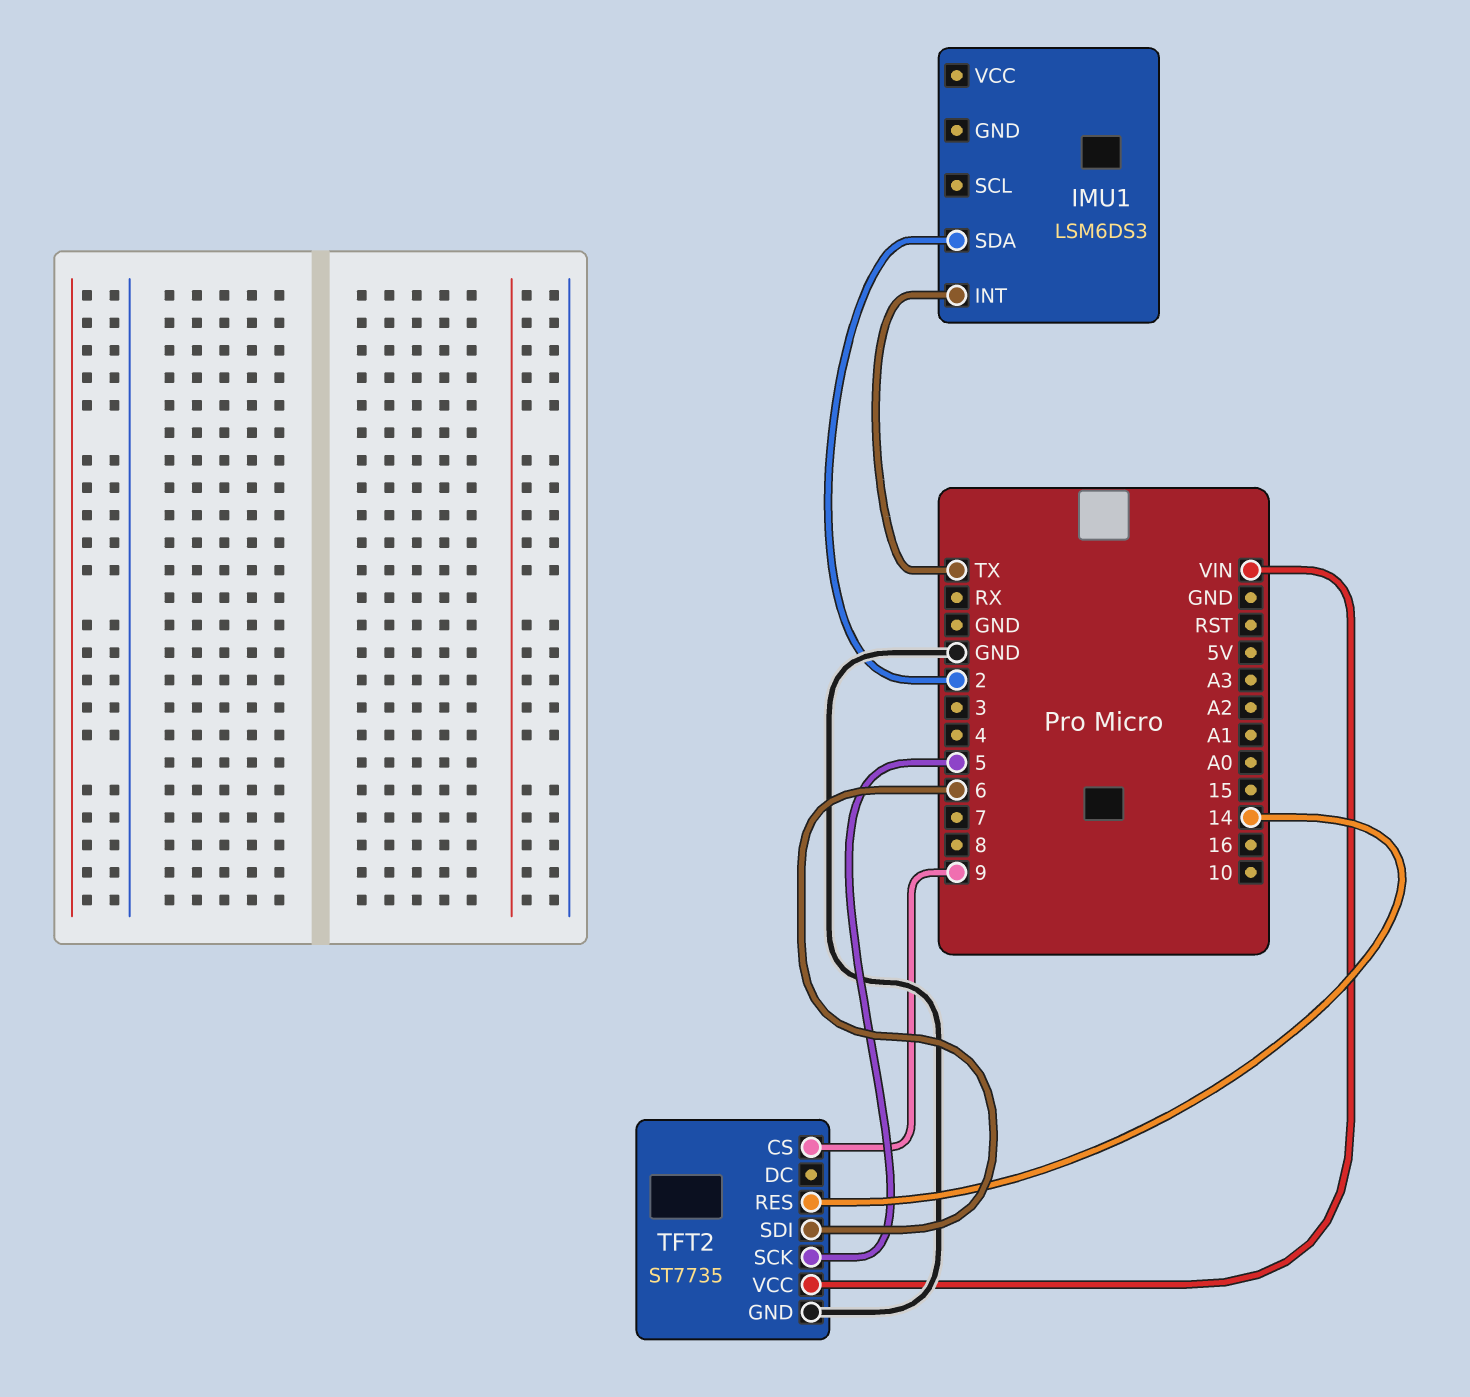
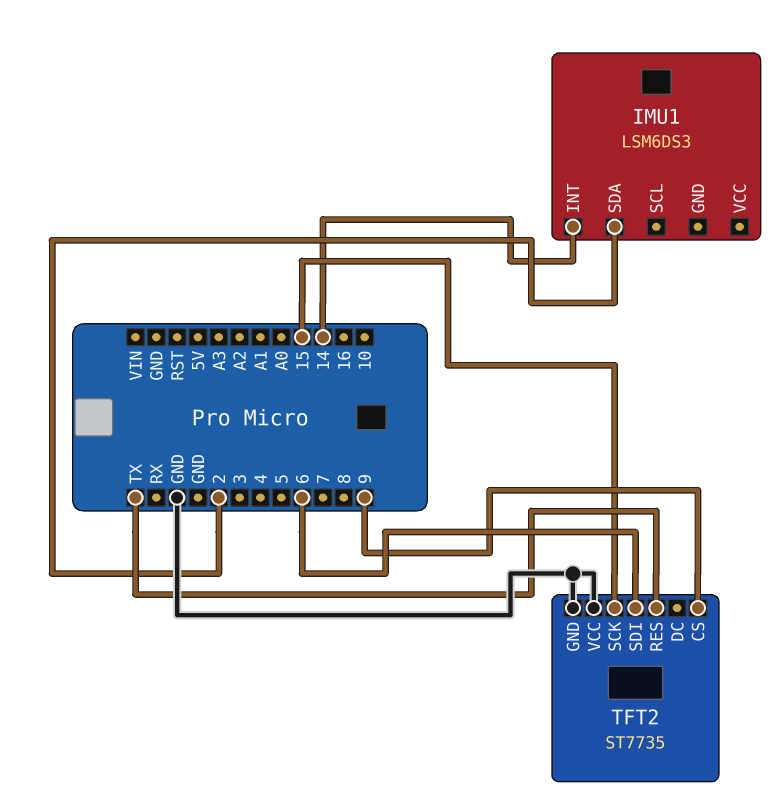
IMU1 pin INT: TX -> 14
TFT2 pin RES: 14 -> TX
TFT2 pin SCK: 5 -> 15
TFT2 pin VCC: VIN -> GND

